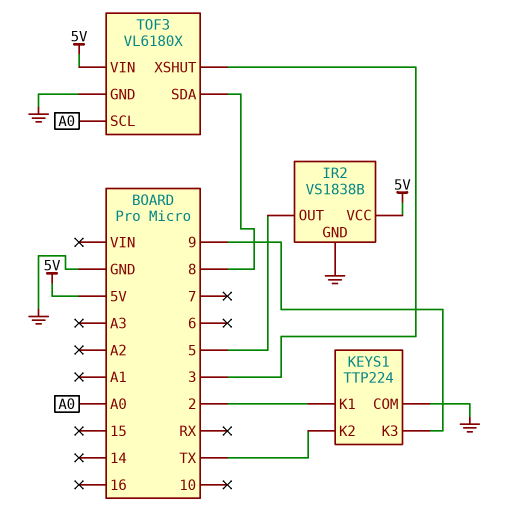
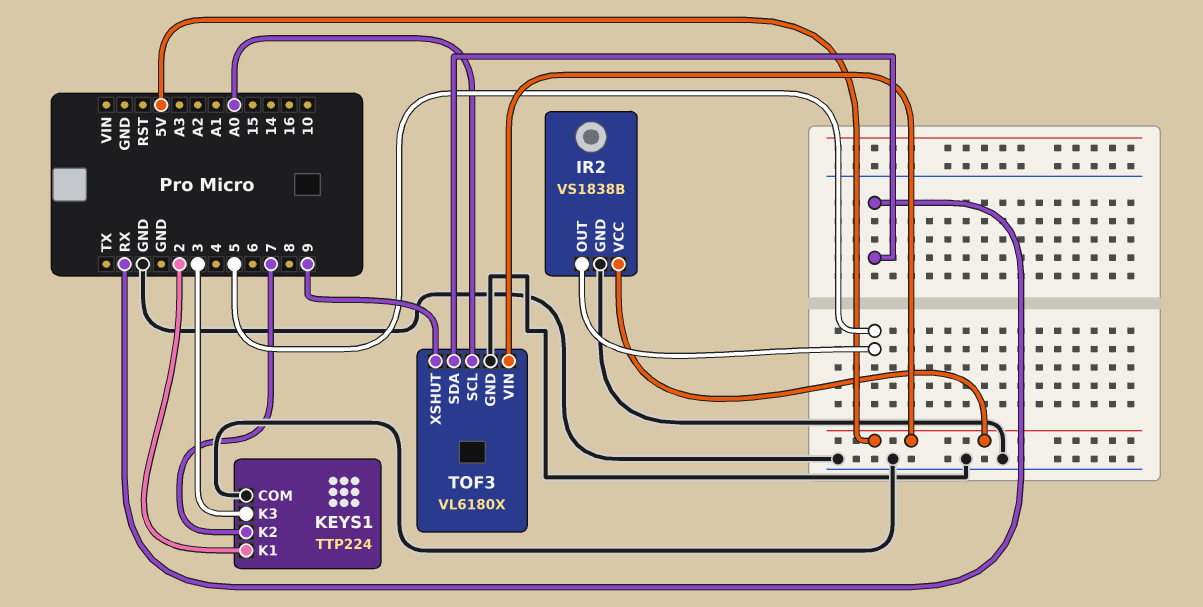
KEYS1 pin K2: TX -> 7
KEYS1 pin K3: 9 -> 3
TOF3 pin SDA: 8 -> RX
TOF3 pin XSHUT: 3 -> 9

